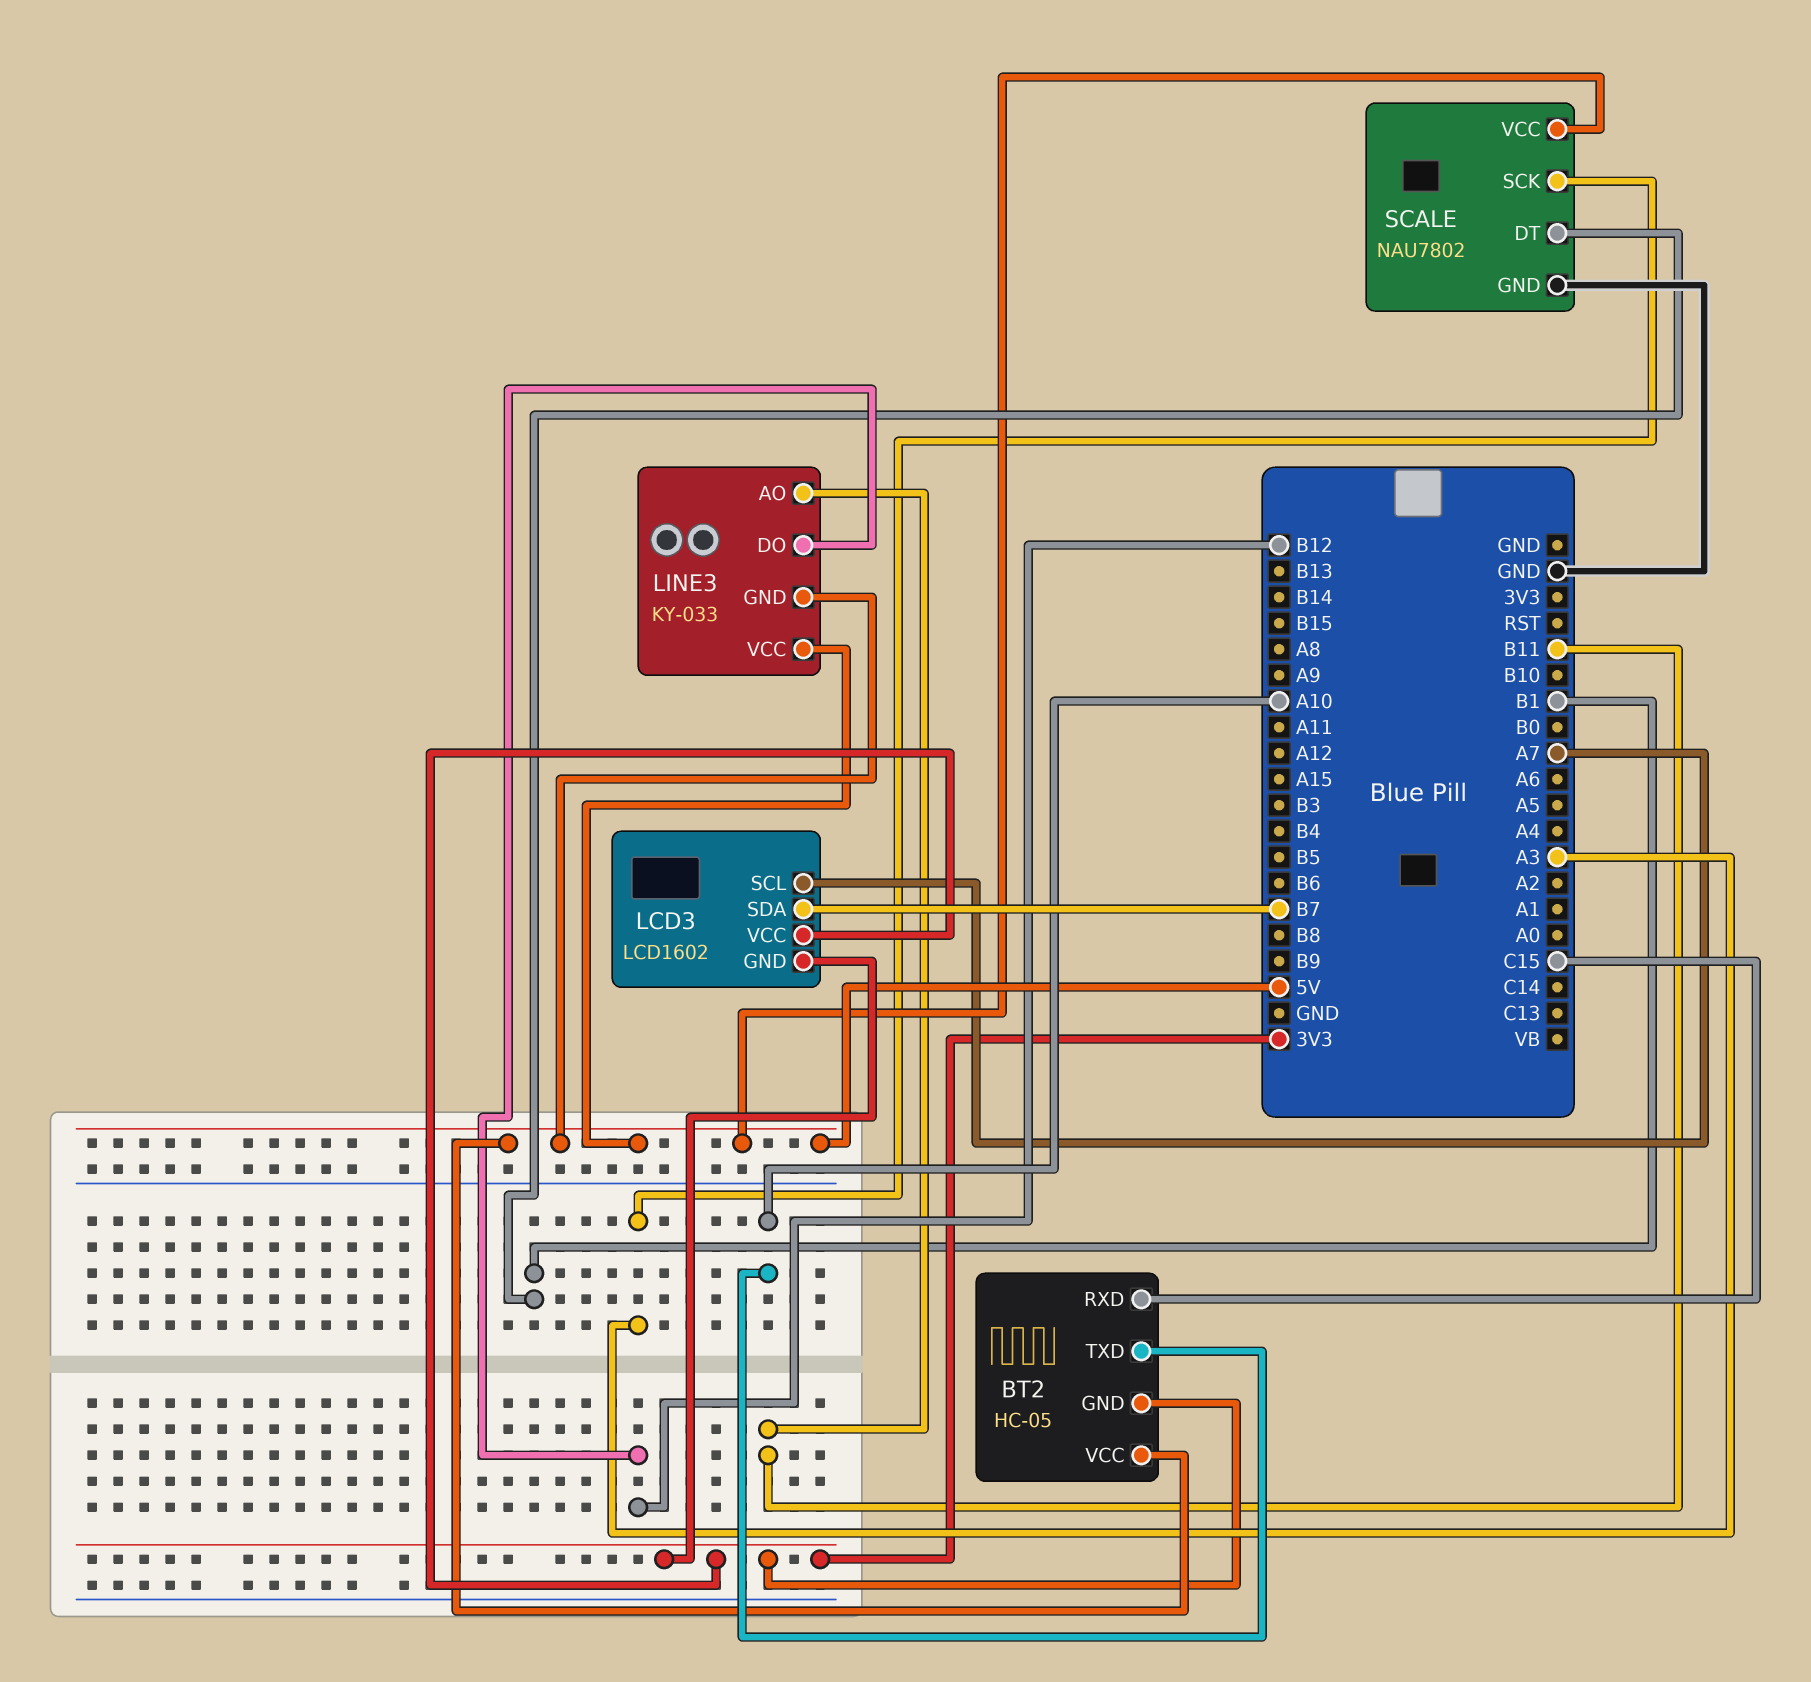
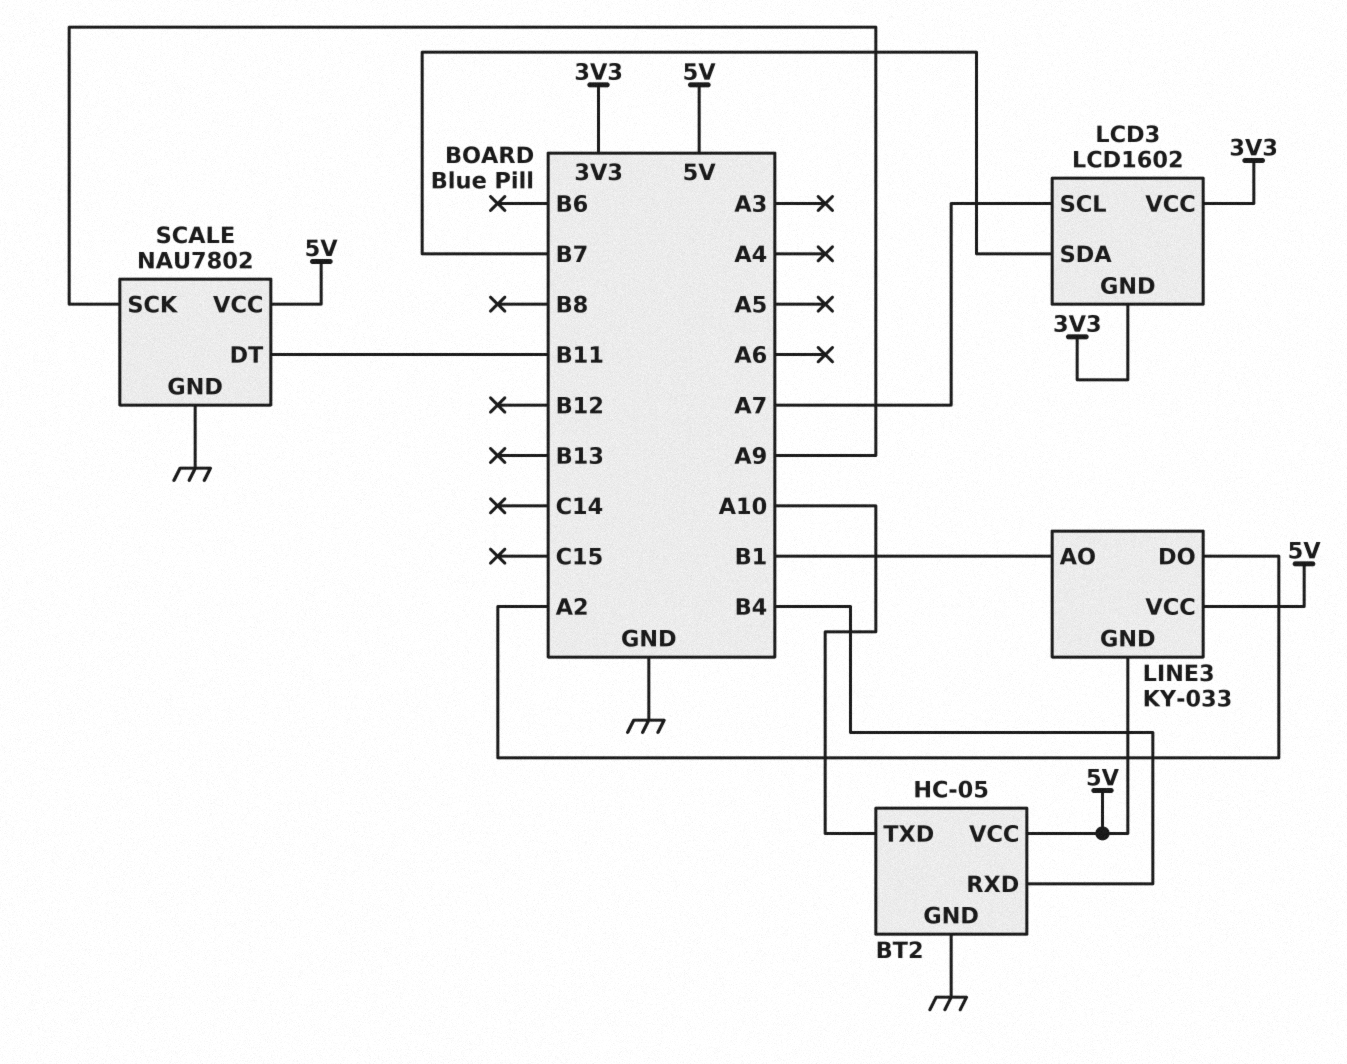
BT2 pin GND: 3V3 -> GND
BT2 pin RXD: C15 -> B4
LINE3 pin AO: B11 -> B1
LINE3 pin DO: B12 -> A2
SCALE pin DT: B1 -> B11
SCALE pin SCK: A3 -> A9

